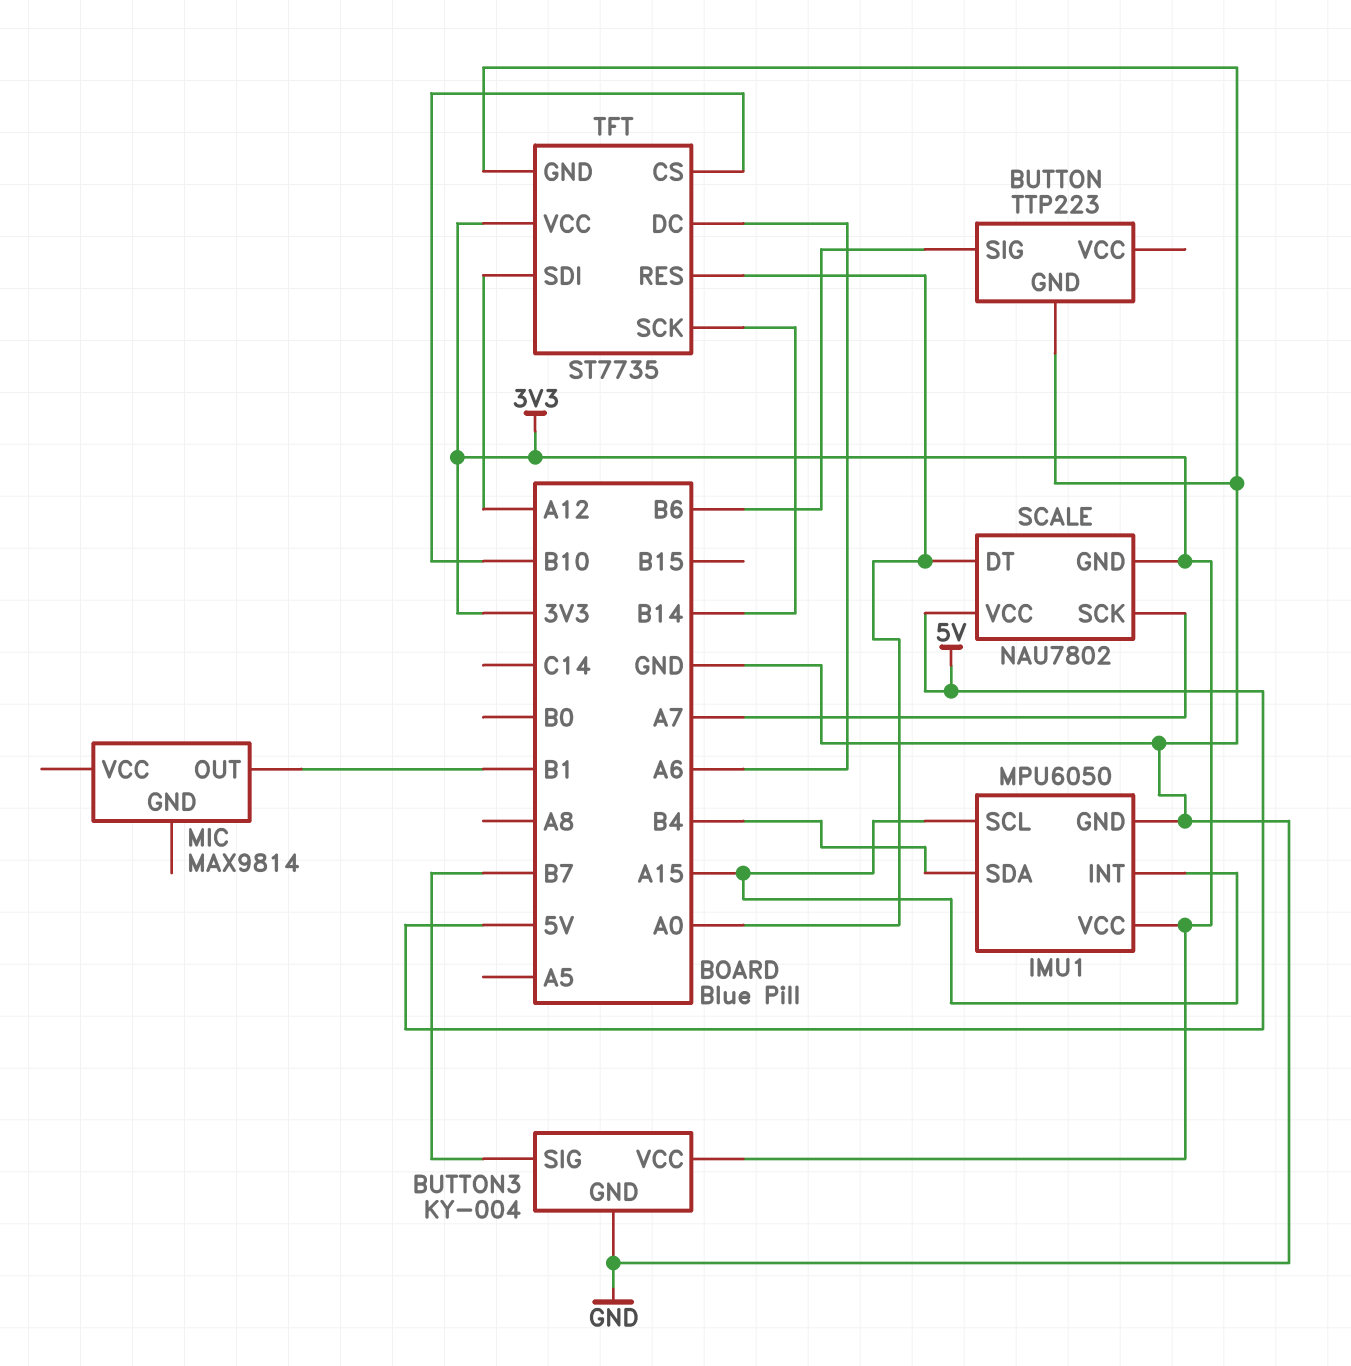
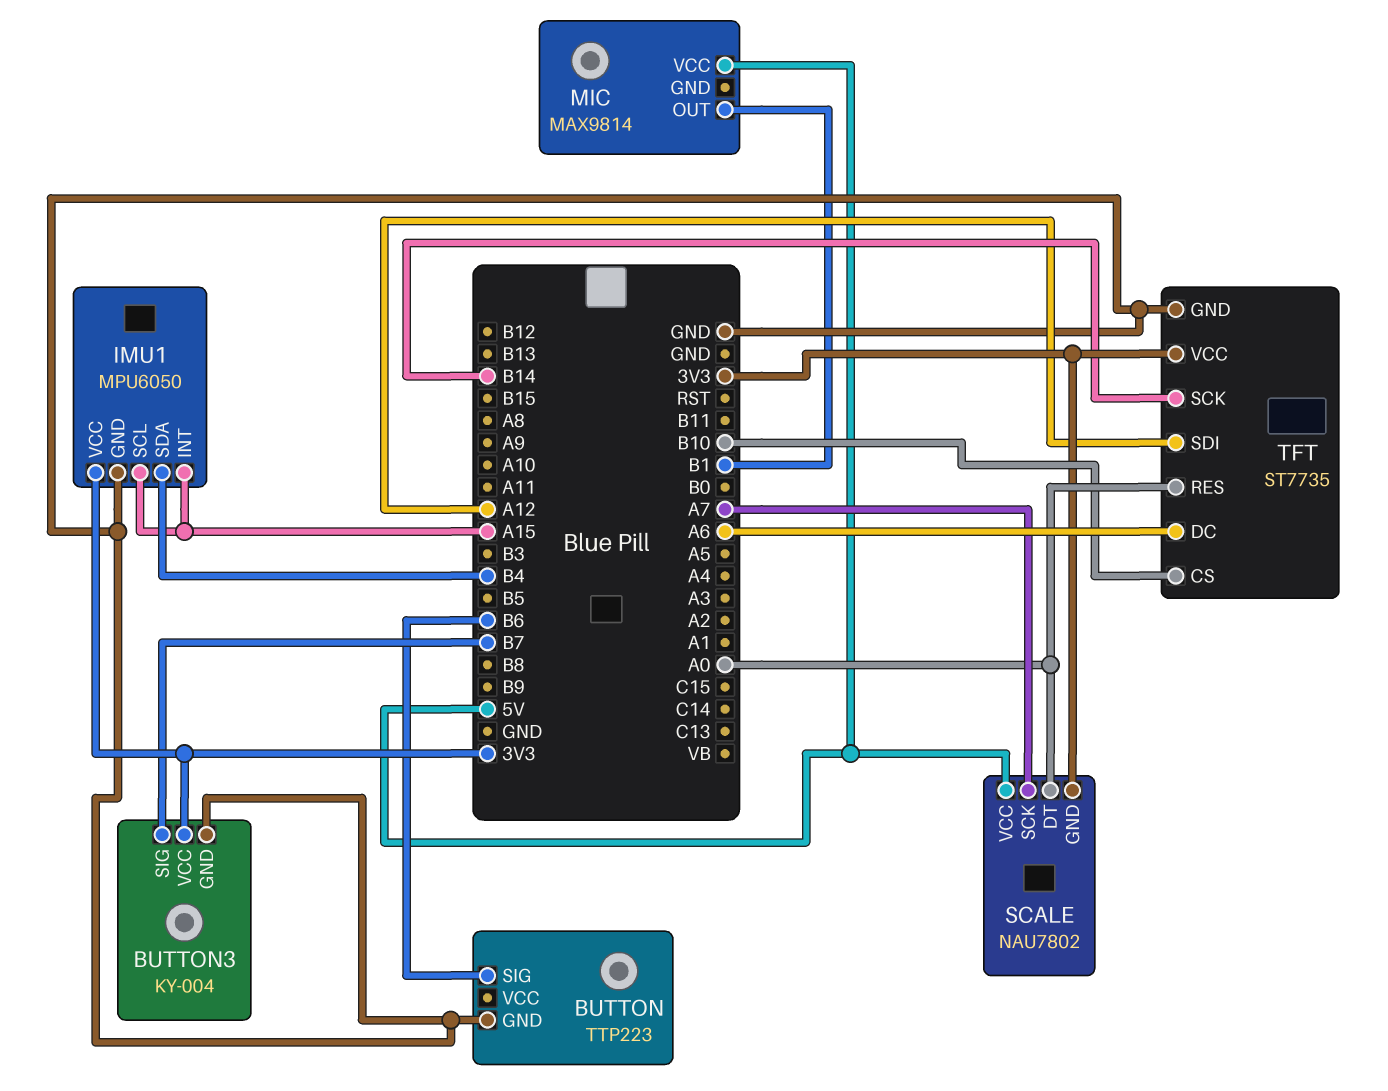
MIC pin VCC: none -> 5V

